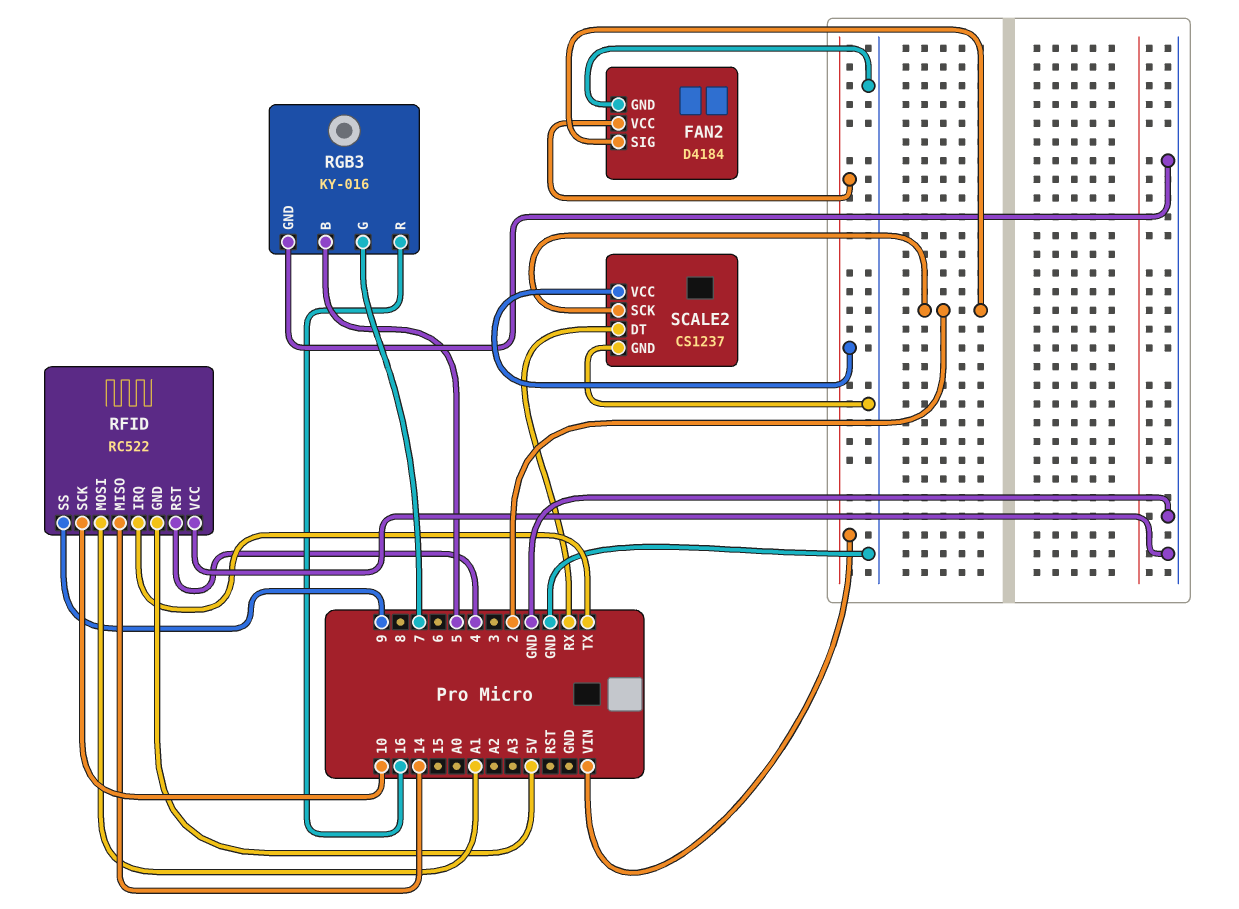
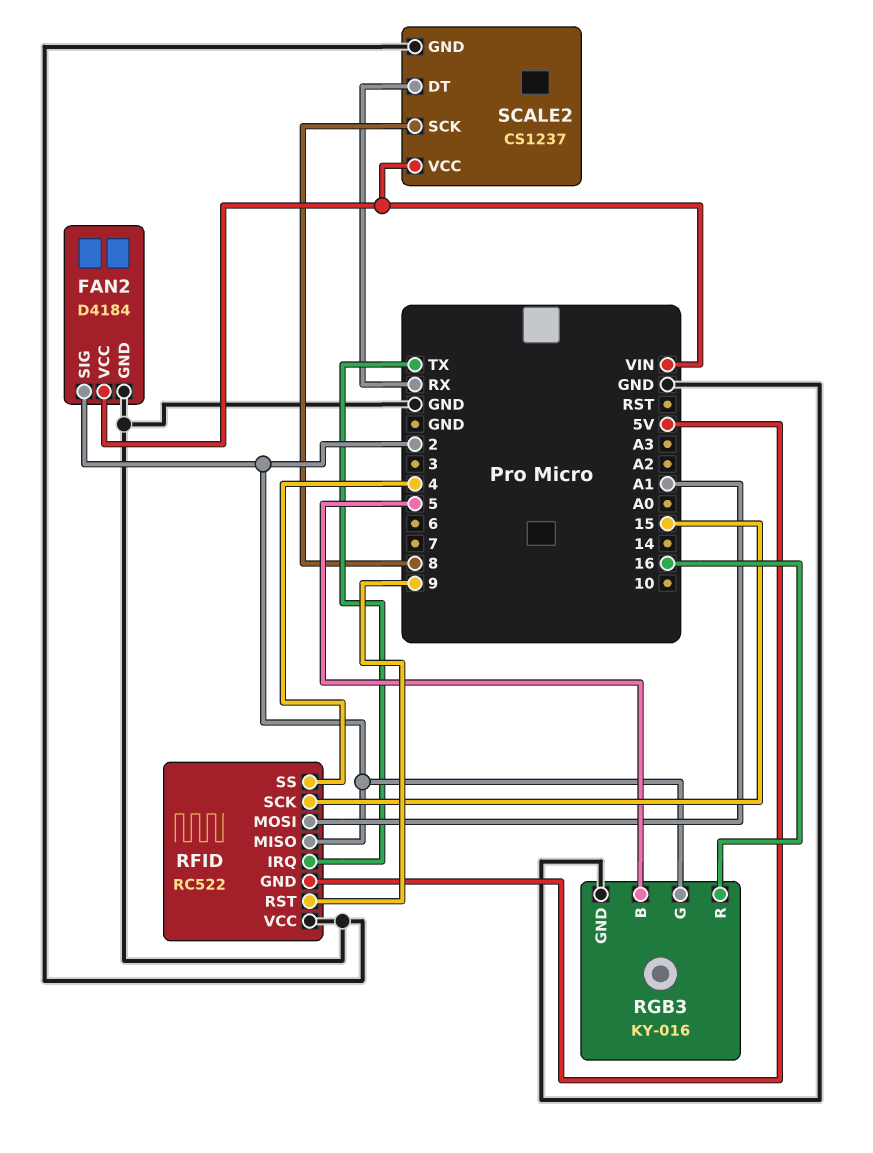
RFID pin MISO: 14 -> 2
RFID pin RST: 4 -> 9
RFID pin SCK: 10 -> 15
RFID pin SS: 9 -> 4
RGB3 pin G: 7 -> 2
SCALE2 pin SCK: 2 -> 8

